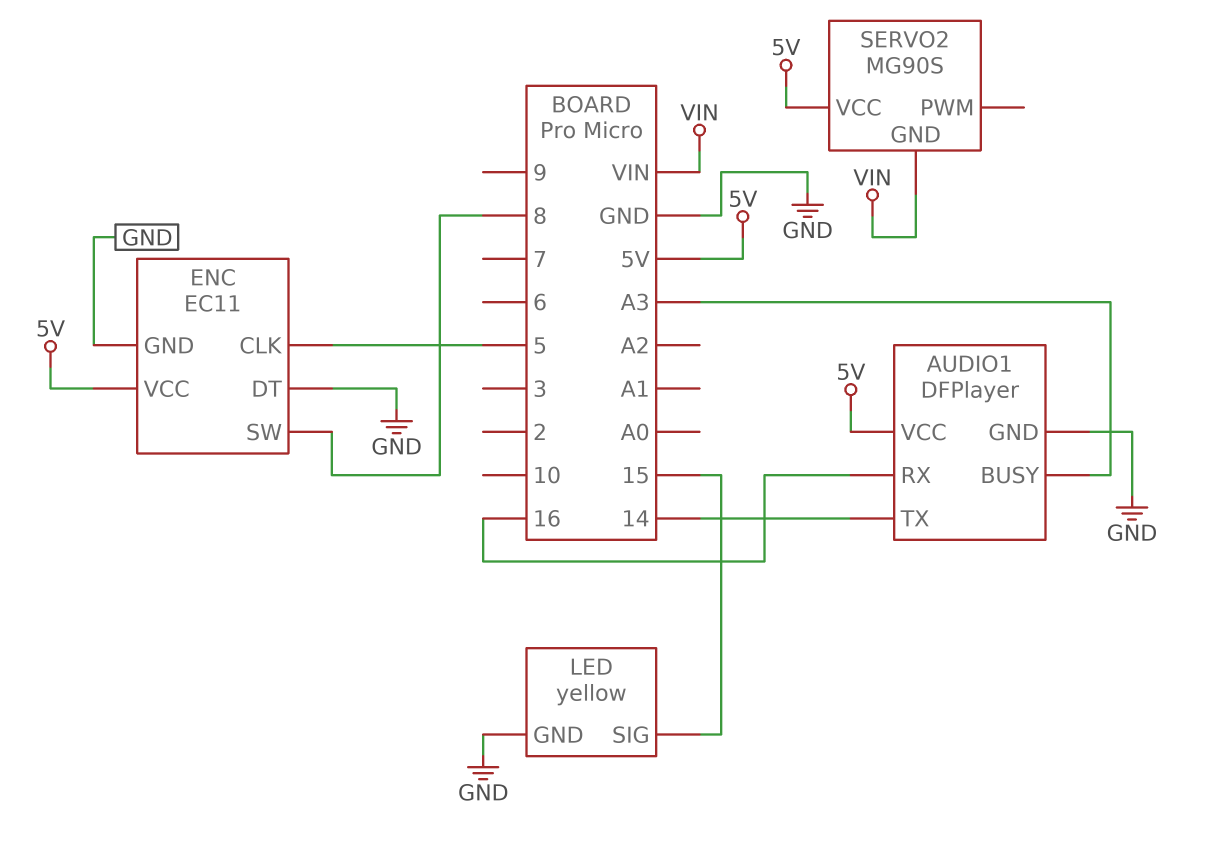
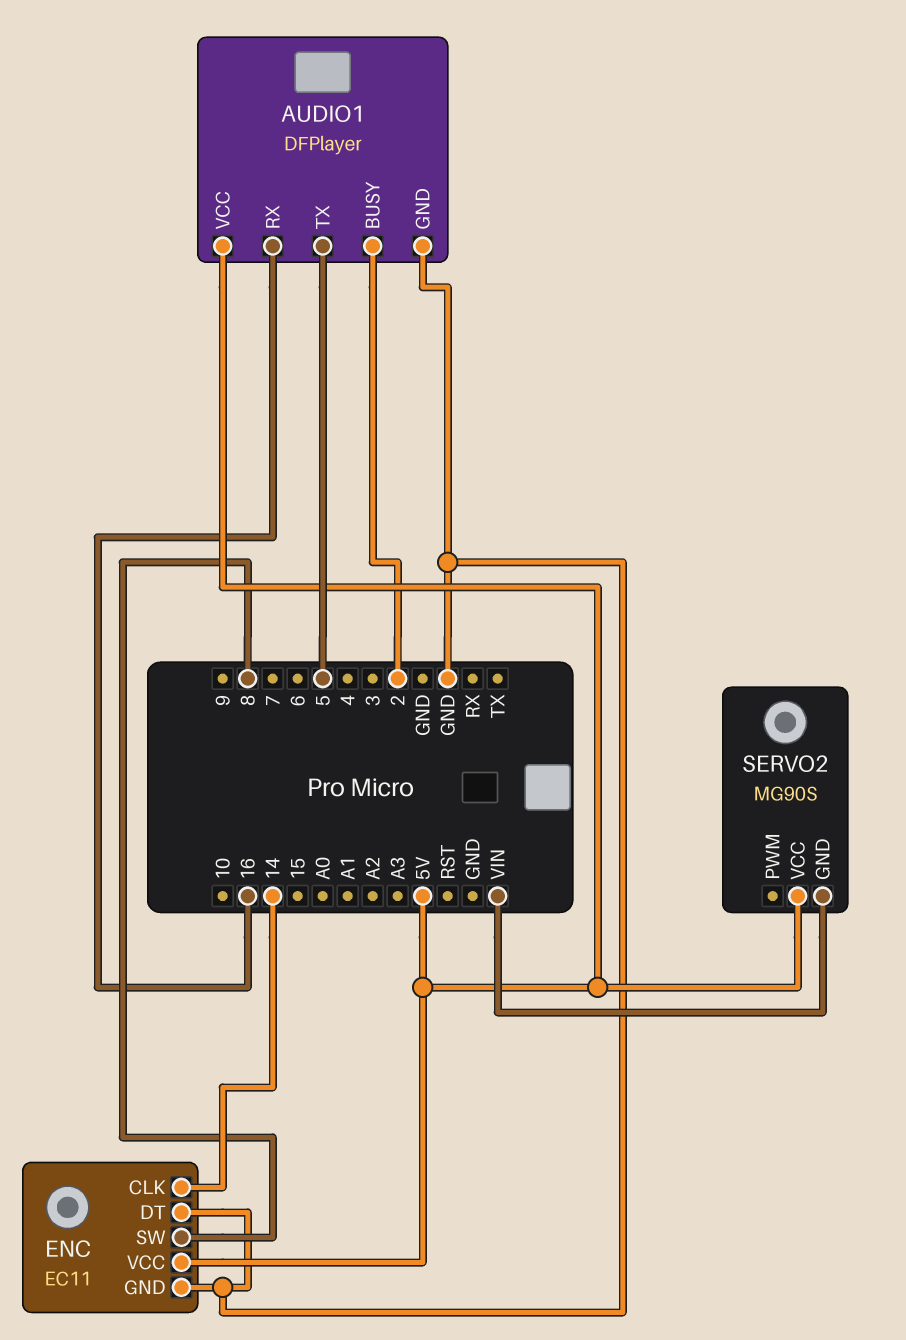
AUDIO1 pin BUSY: A3 -> 2
AUDIO1 pin TX: 14 -> 5
ENC pin CLK: 5 -> 14
LED: yellow -> none
LED pin GND: GND -> none
LED pin SIG: 15 -> none

